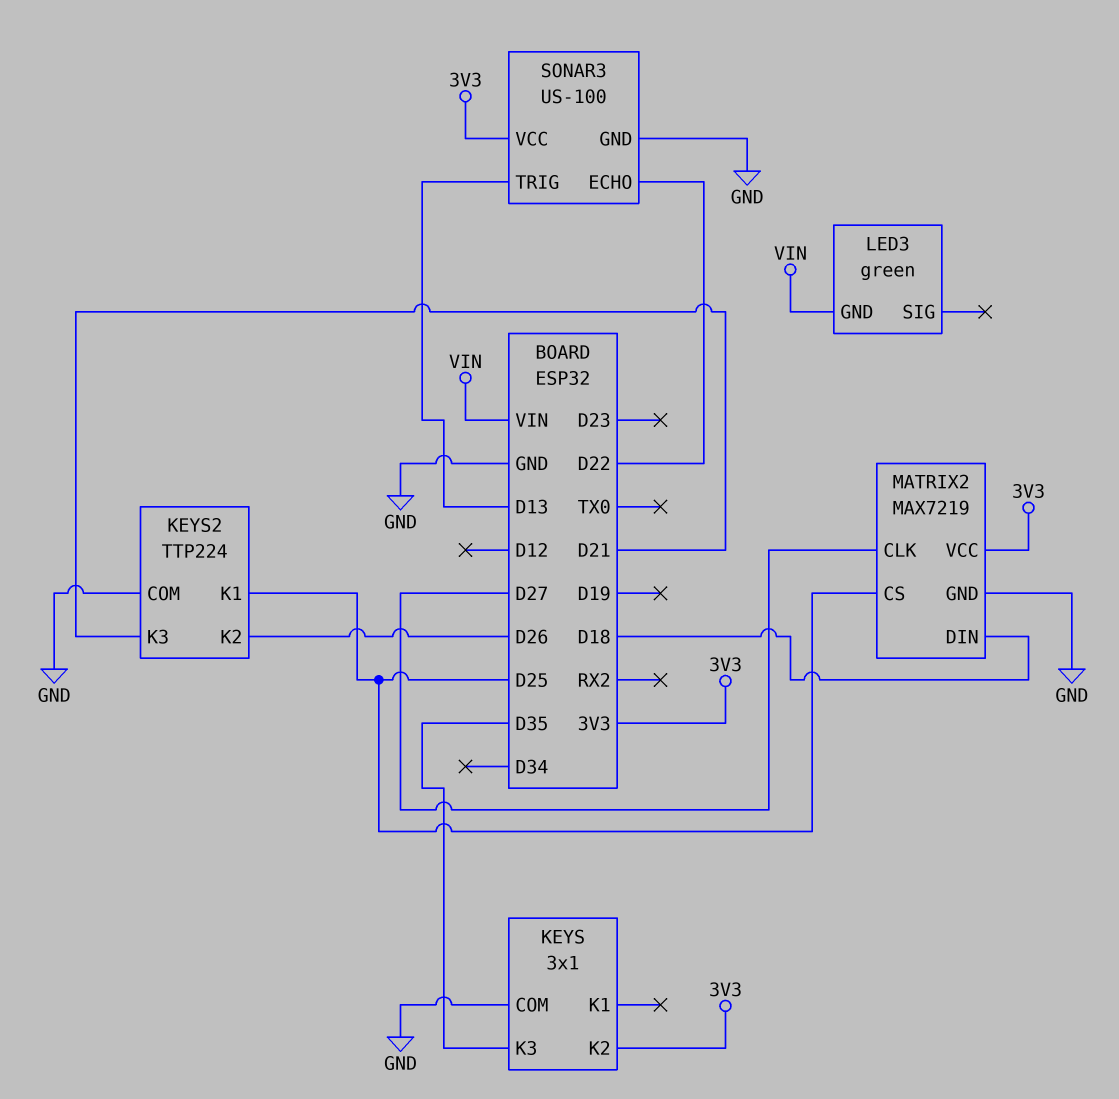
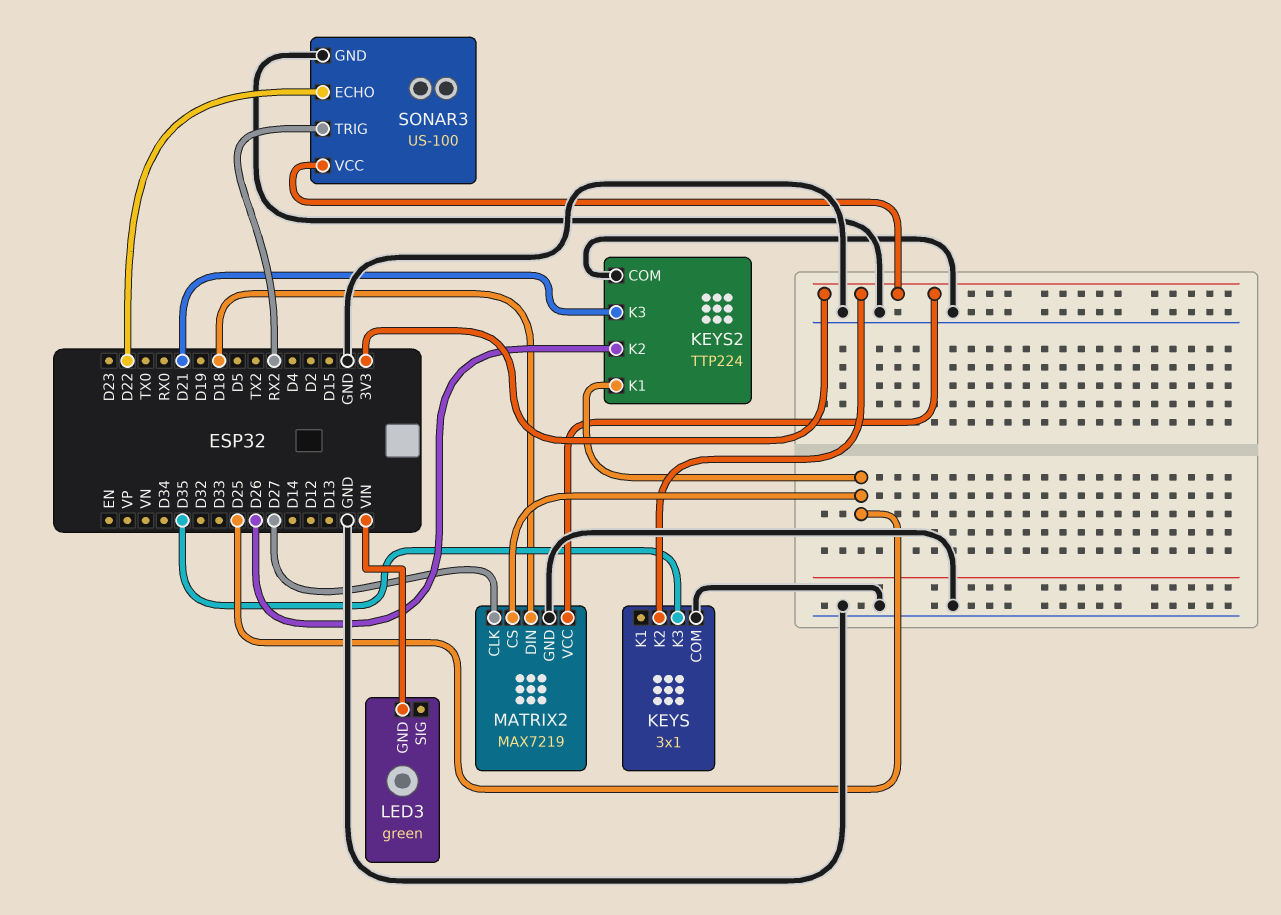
SONAR3 pin TRIG: D13 -> RX2

